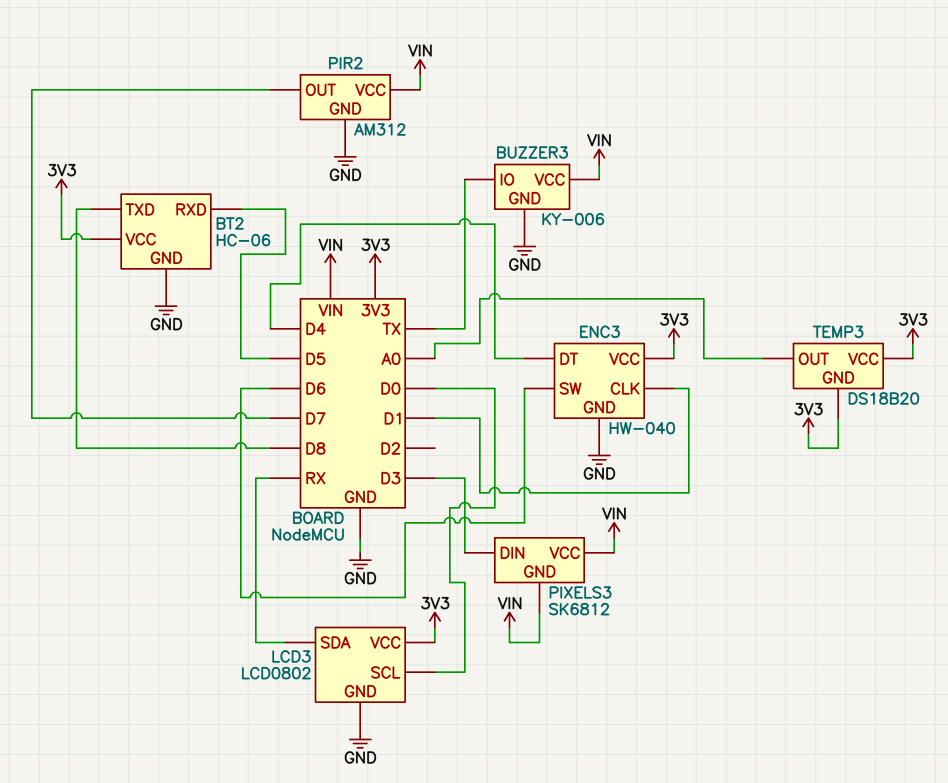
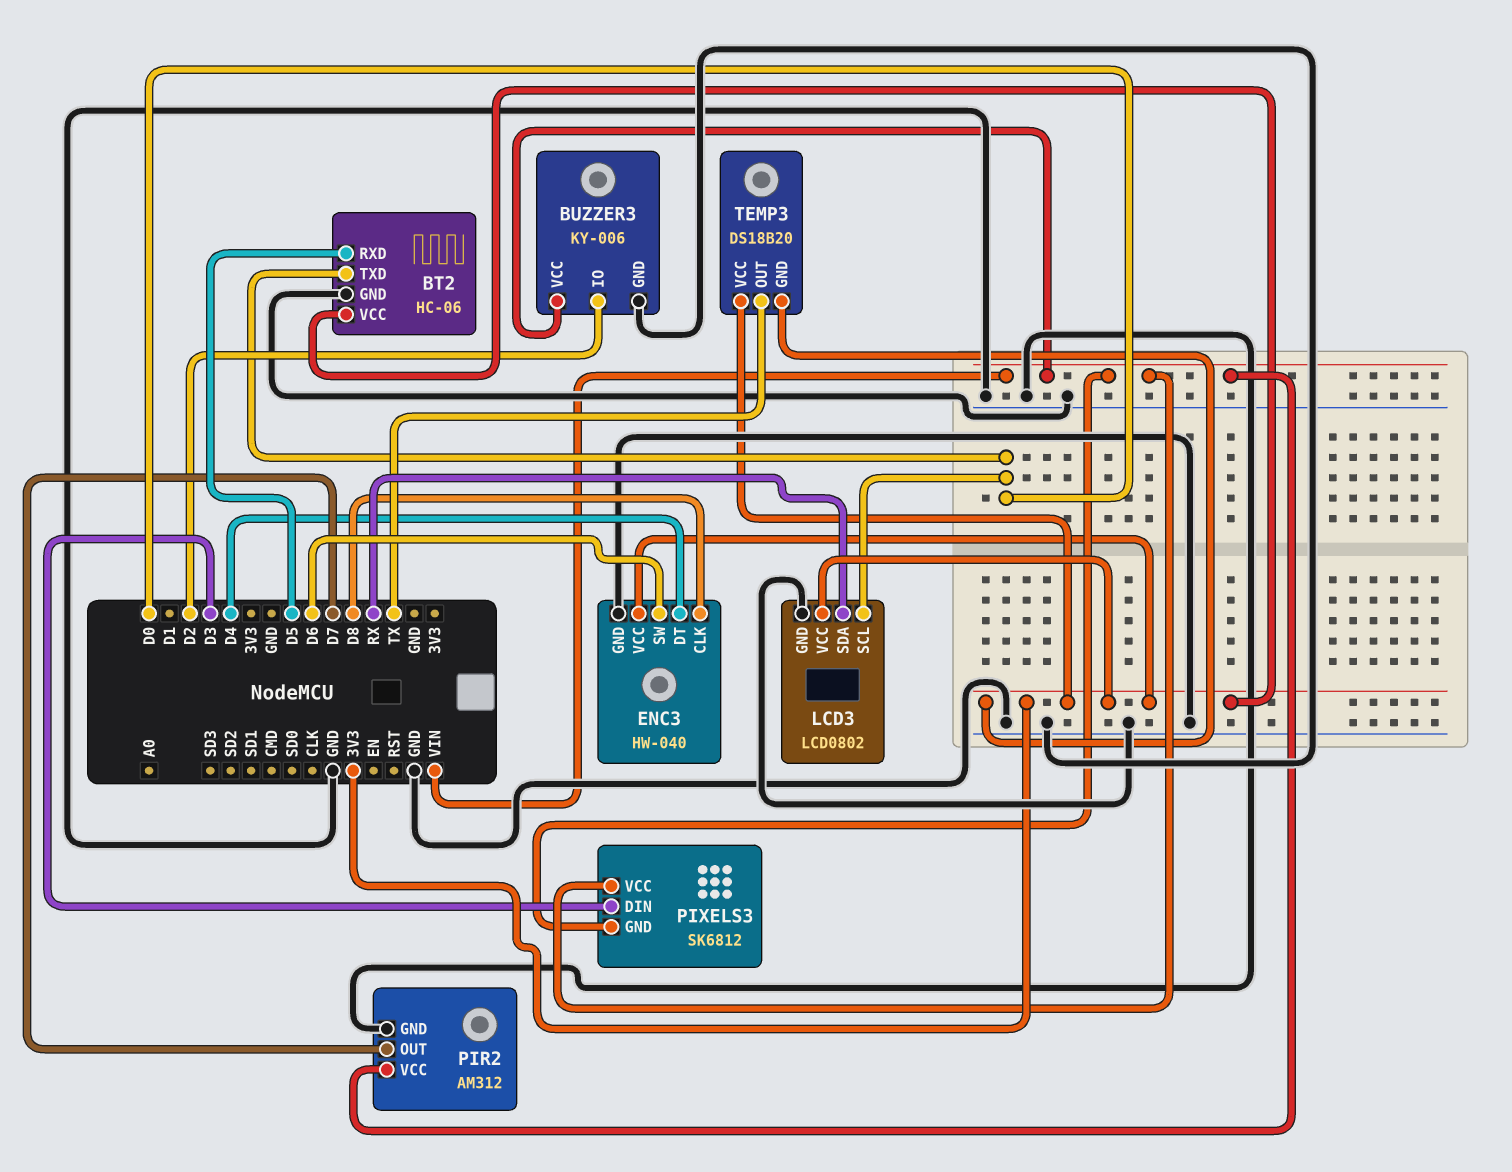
BT2 pin TXD: D8 -> D0
BUZZER3 pin IO: TX -> D2
ENC3 pin CLK: D1 -> D8
TEMP3 pin OUT: A0 -> TX

